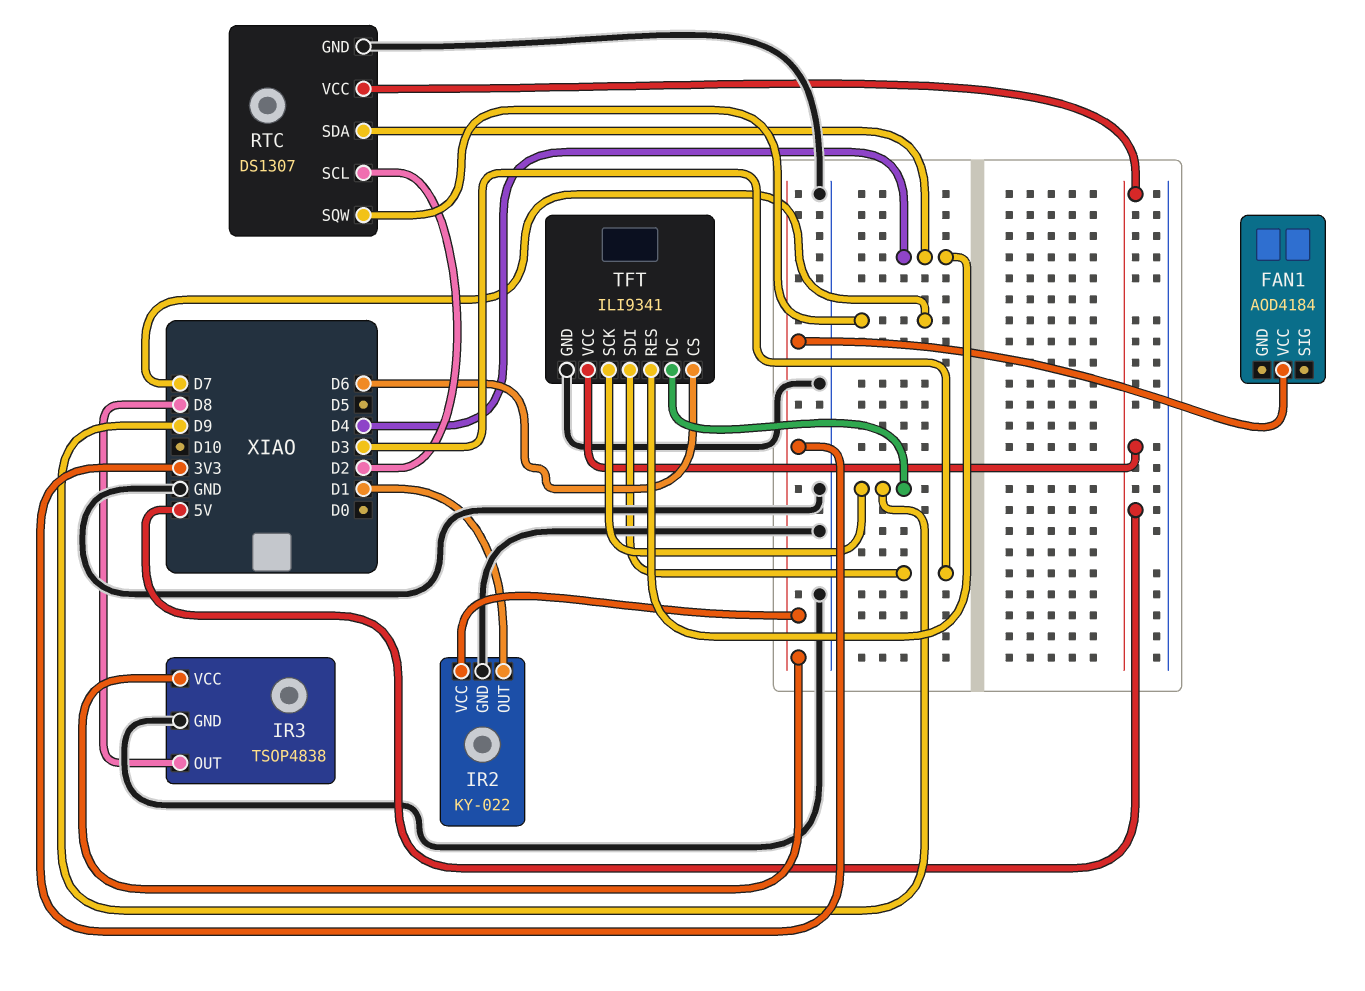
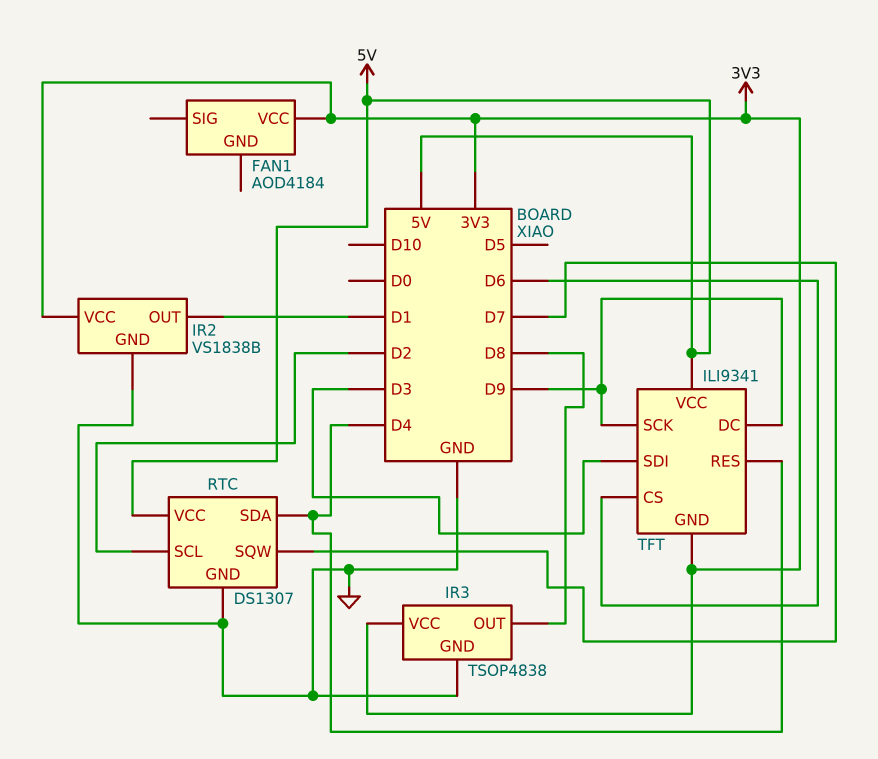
IR2: KY-022 -> VS1838B
TFT pin GND: GND -> 3V3

